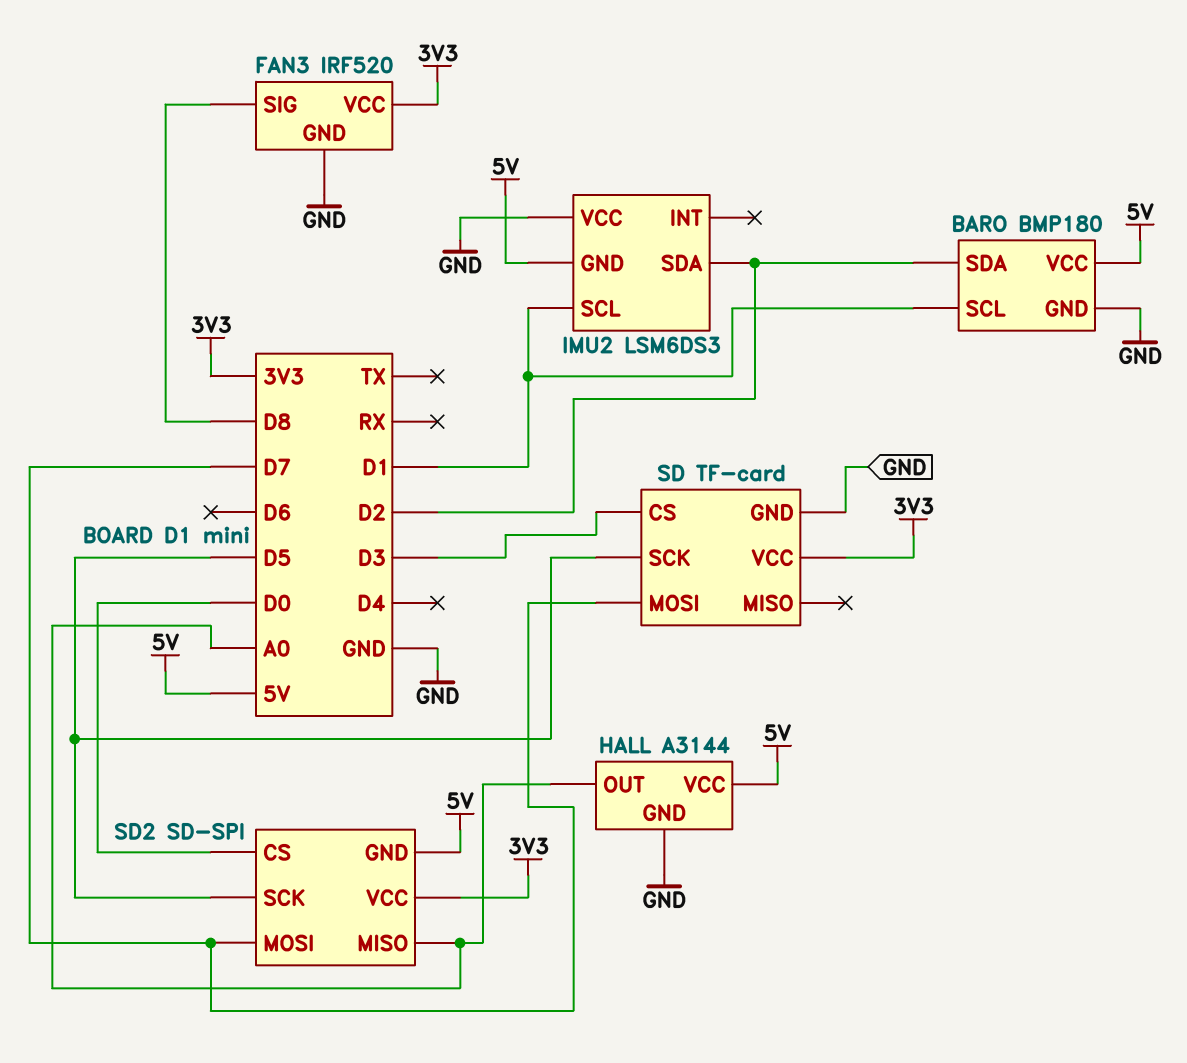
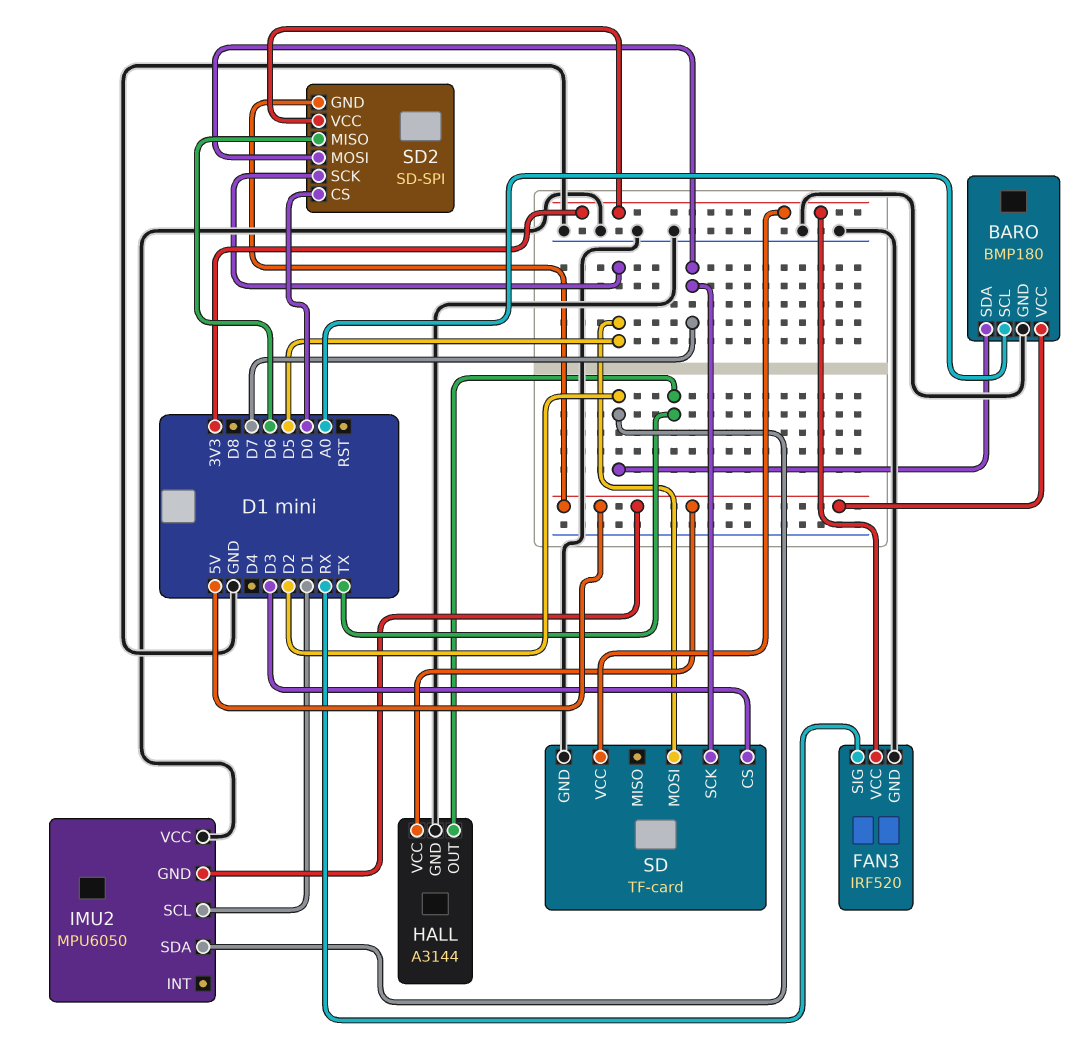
BARO pin SCL: D1 -> A0
FAN3 pin SIG: D8 -> RX
HALL pin OUT: A0 -> TX
IMU2: LSM6DS3 -> MPU6050
SD pin MOSI: D7 -> D5
SD pin SCK: D5 -> D7
SD2 pin MISO: A0 -> D6

